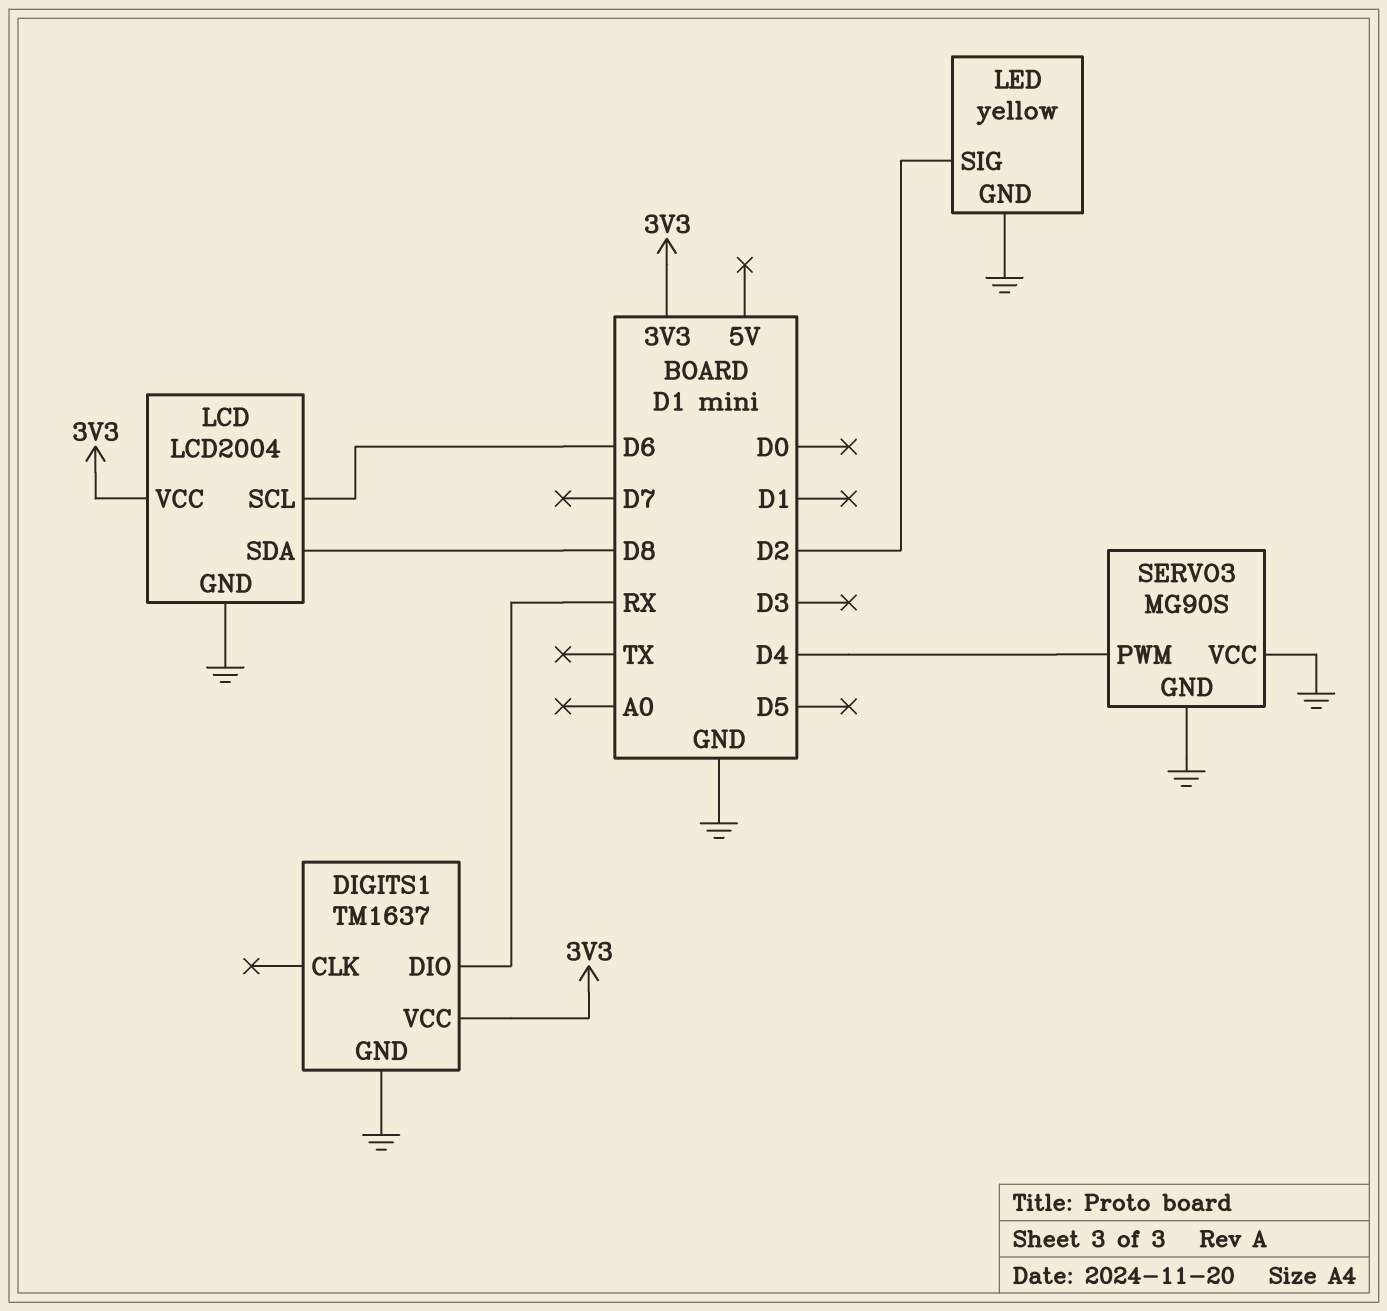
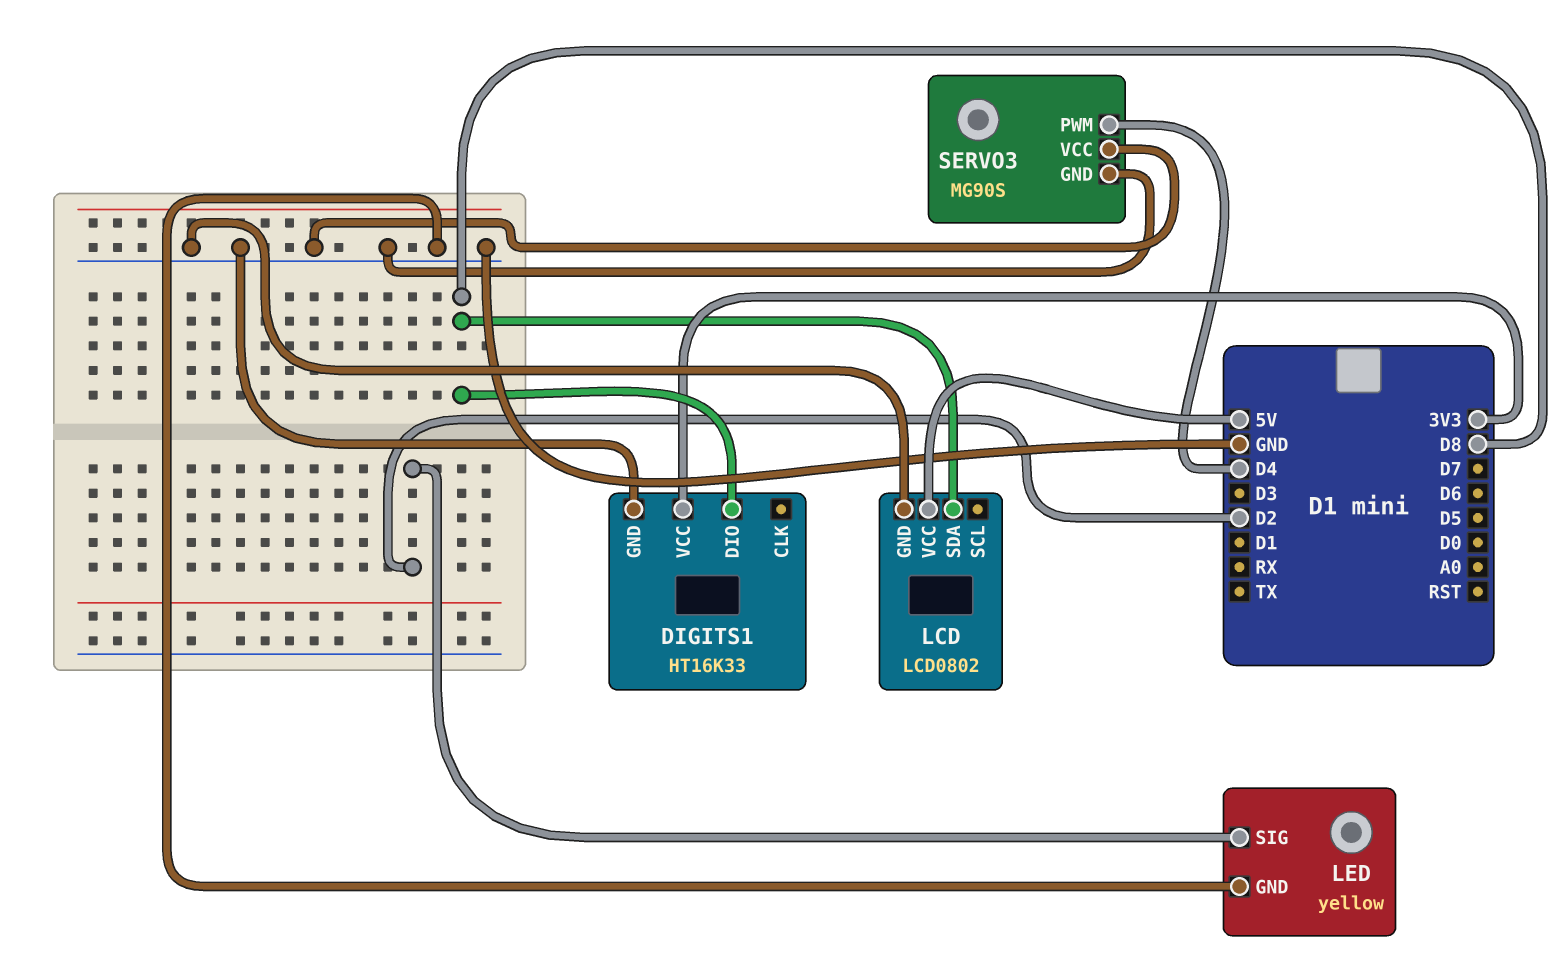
DIGITS1: TM1637 -> HT16K33
DIGITS1 pin DIO: RX -> D8
LCD: LCD2004 -> LCD0802
LCD pin SCL: D6 -> none
LCD pin VCC: 3V3 -> 5V

